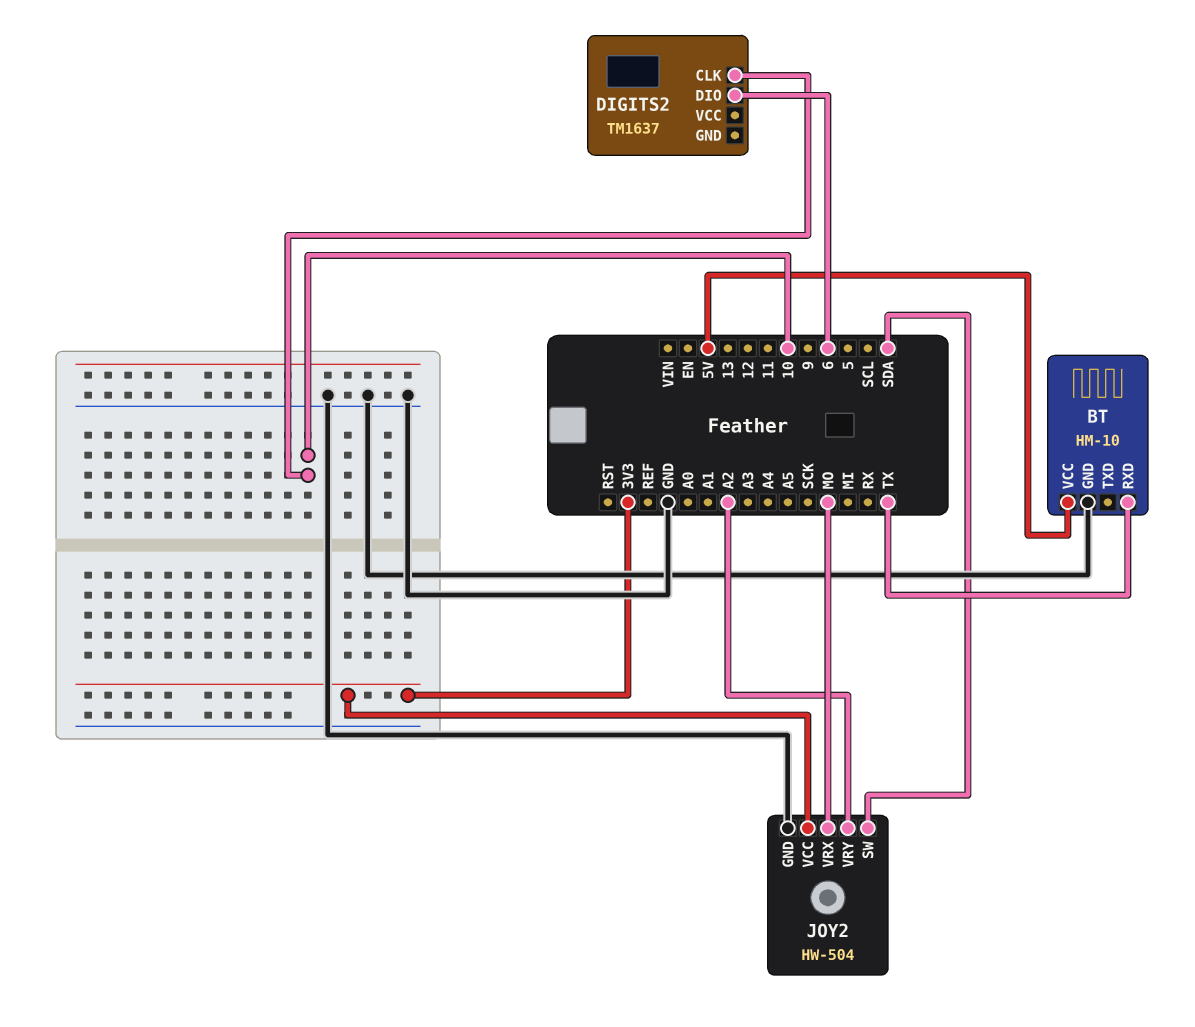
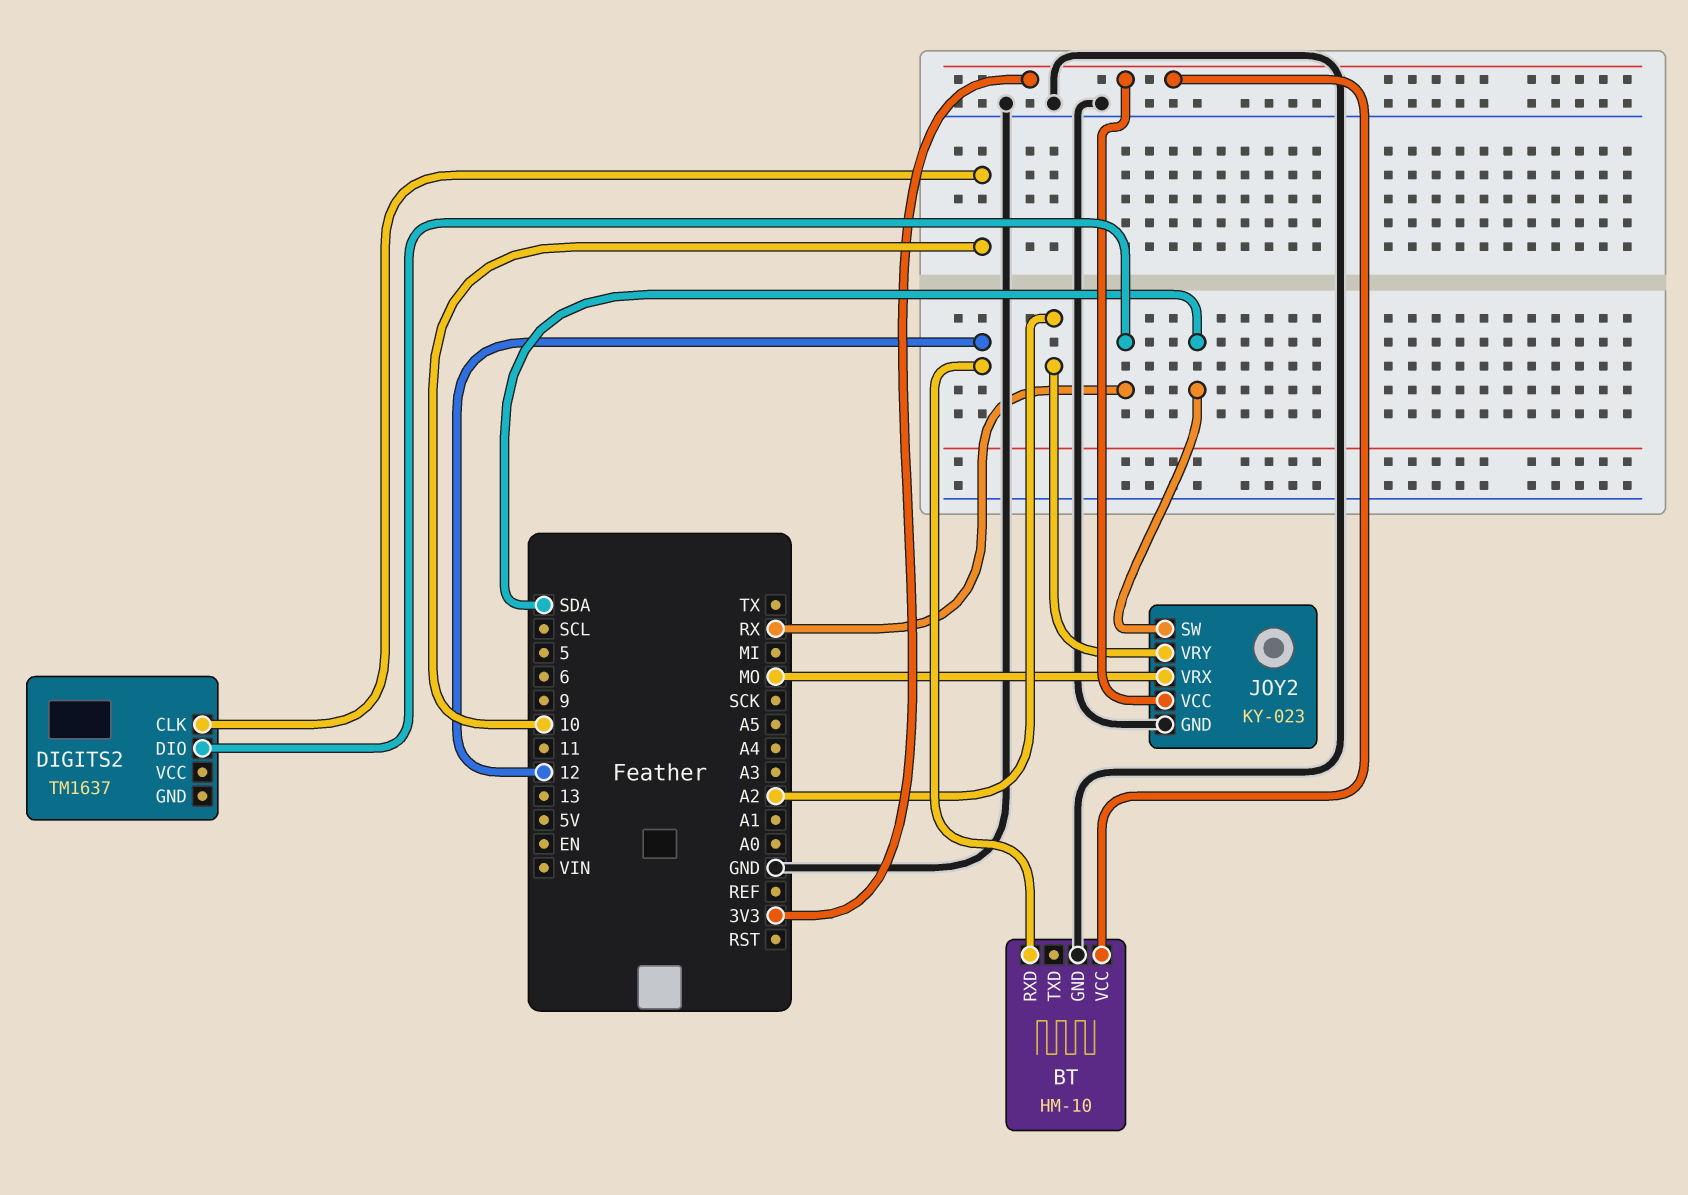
BT pin RXD: TX -> 12
BT pin VCC: 5V -> 3V3
DIGITS2 pin DIO: 6 -> RX
JOY2: HW-504 -> KY-023

